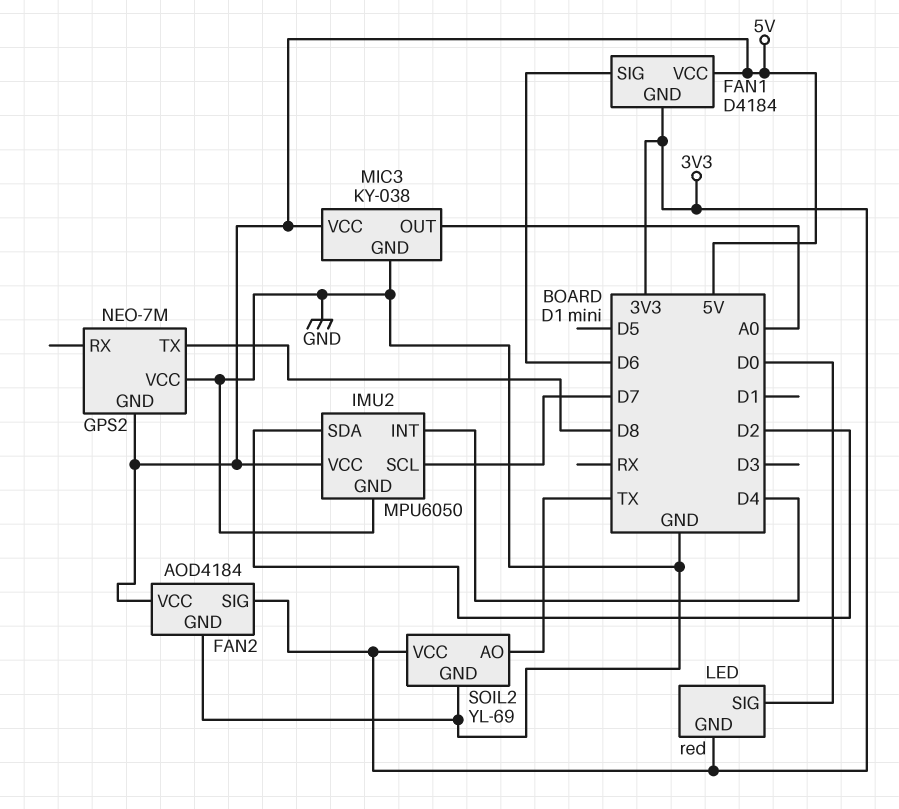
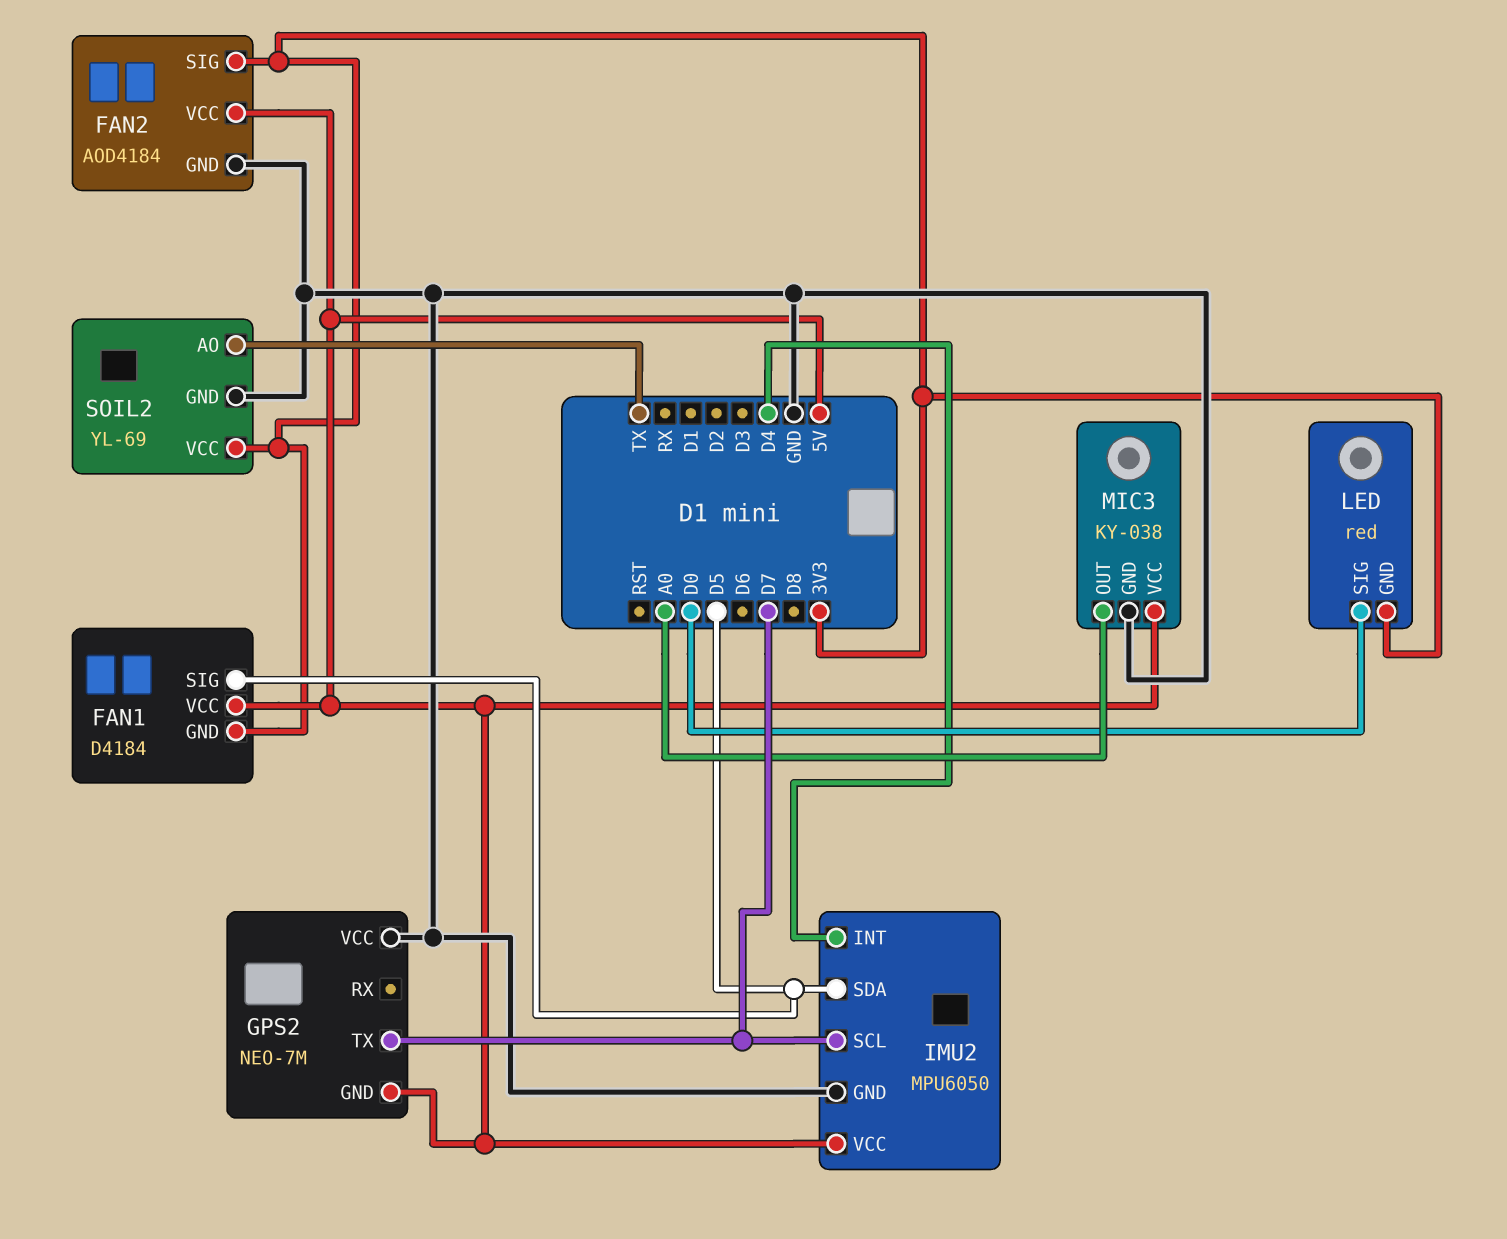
FAN1 pin SIG: D6 -> D5
GPS2 pin TX: D8 -> D7
IMU2 pin SDA: D2 -> D5

